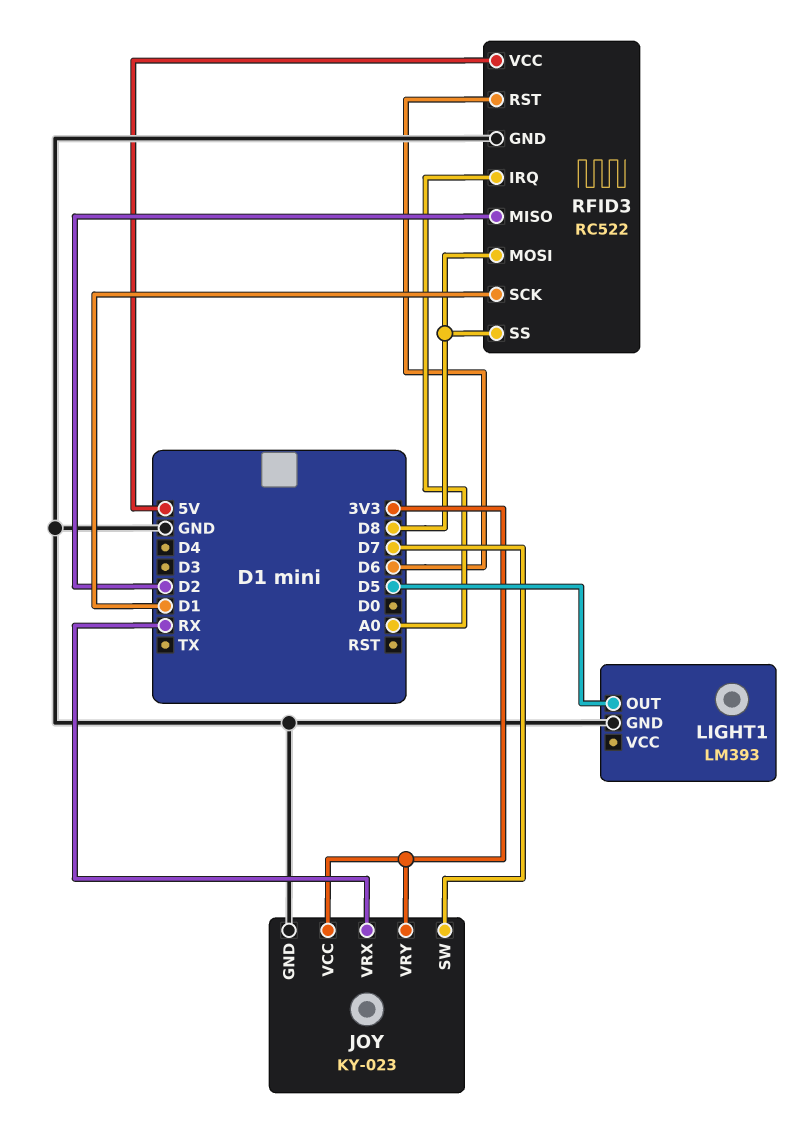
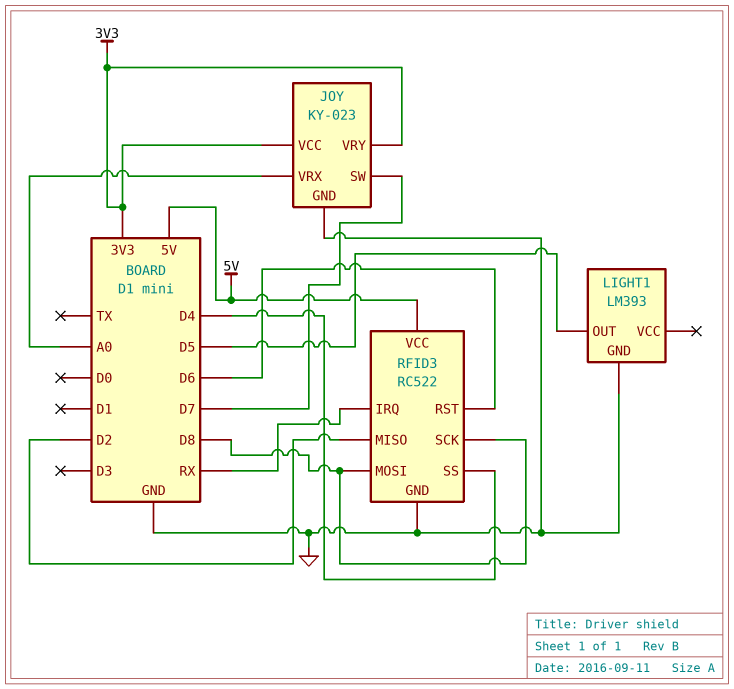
JOY pin VRX: RX -> A0
RFID3 pin IRQ: A0 -> RX
RFID3 pin SCK: D1 -> D8
RFID3 pin SS: D8 -> D4

